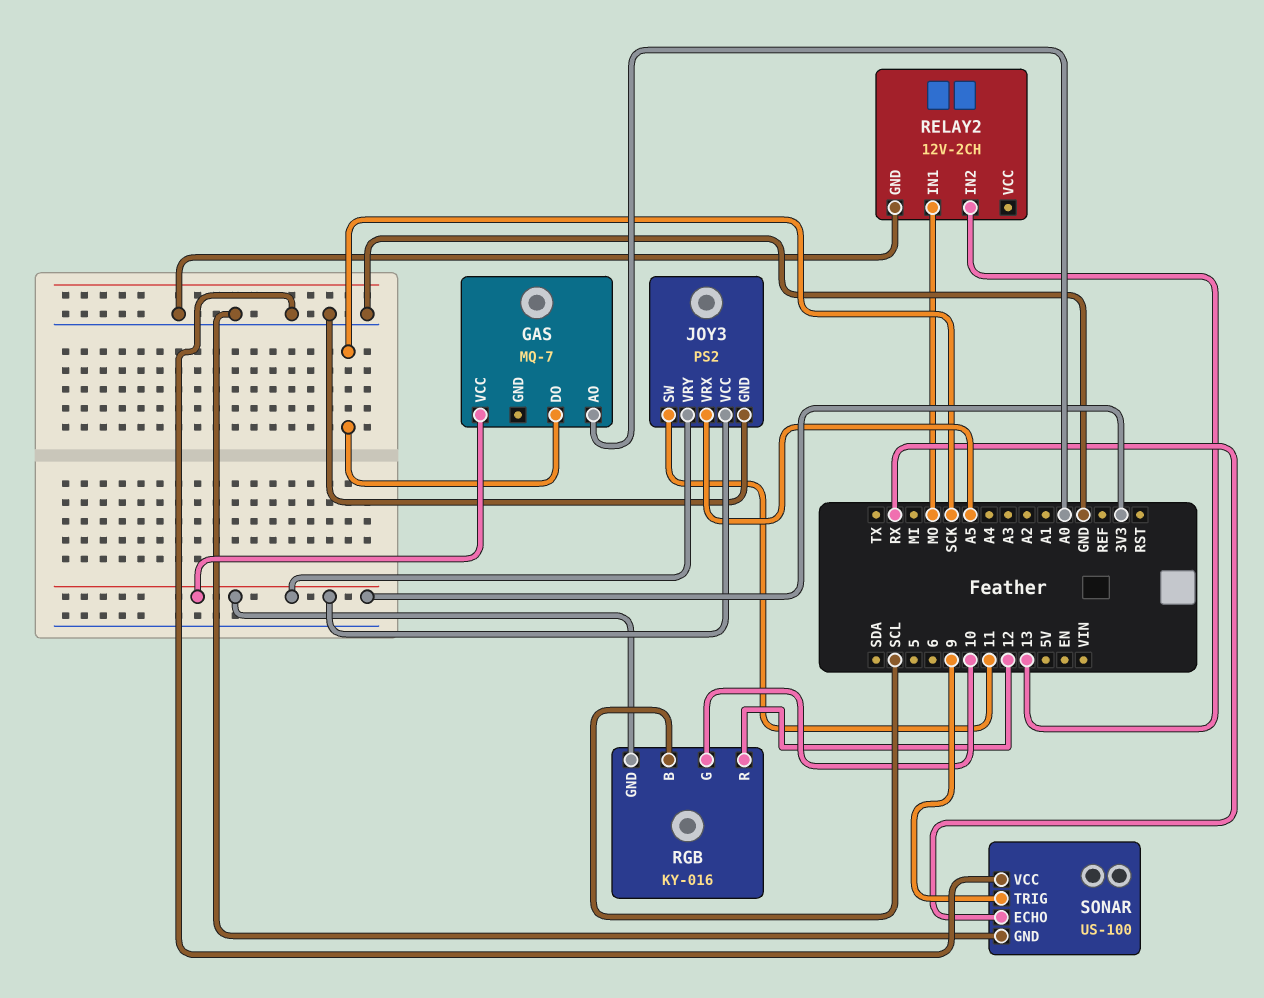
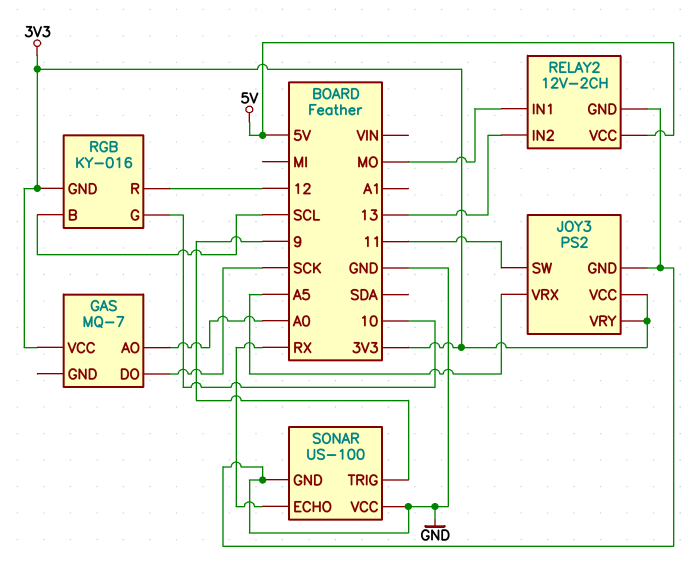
RELAY2 pin VCC: none -> 5V

